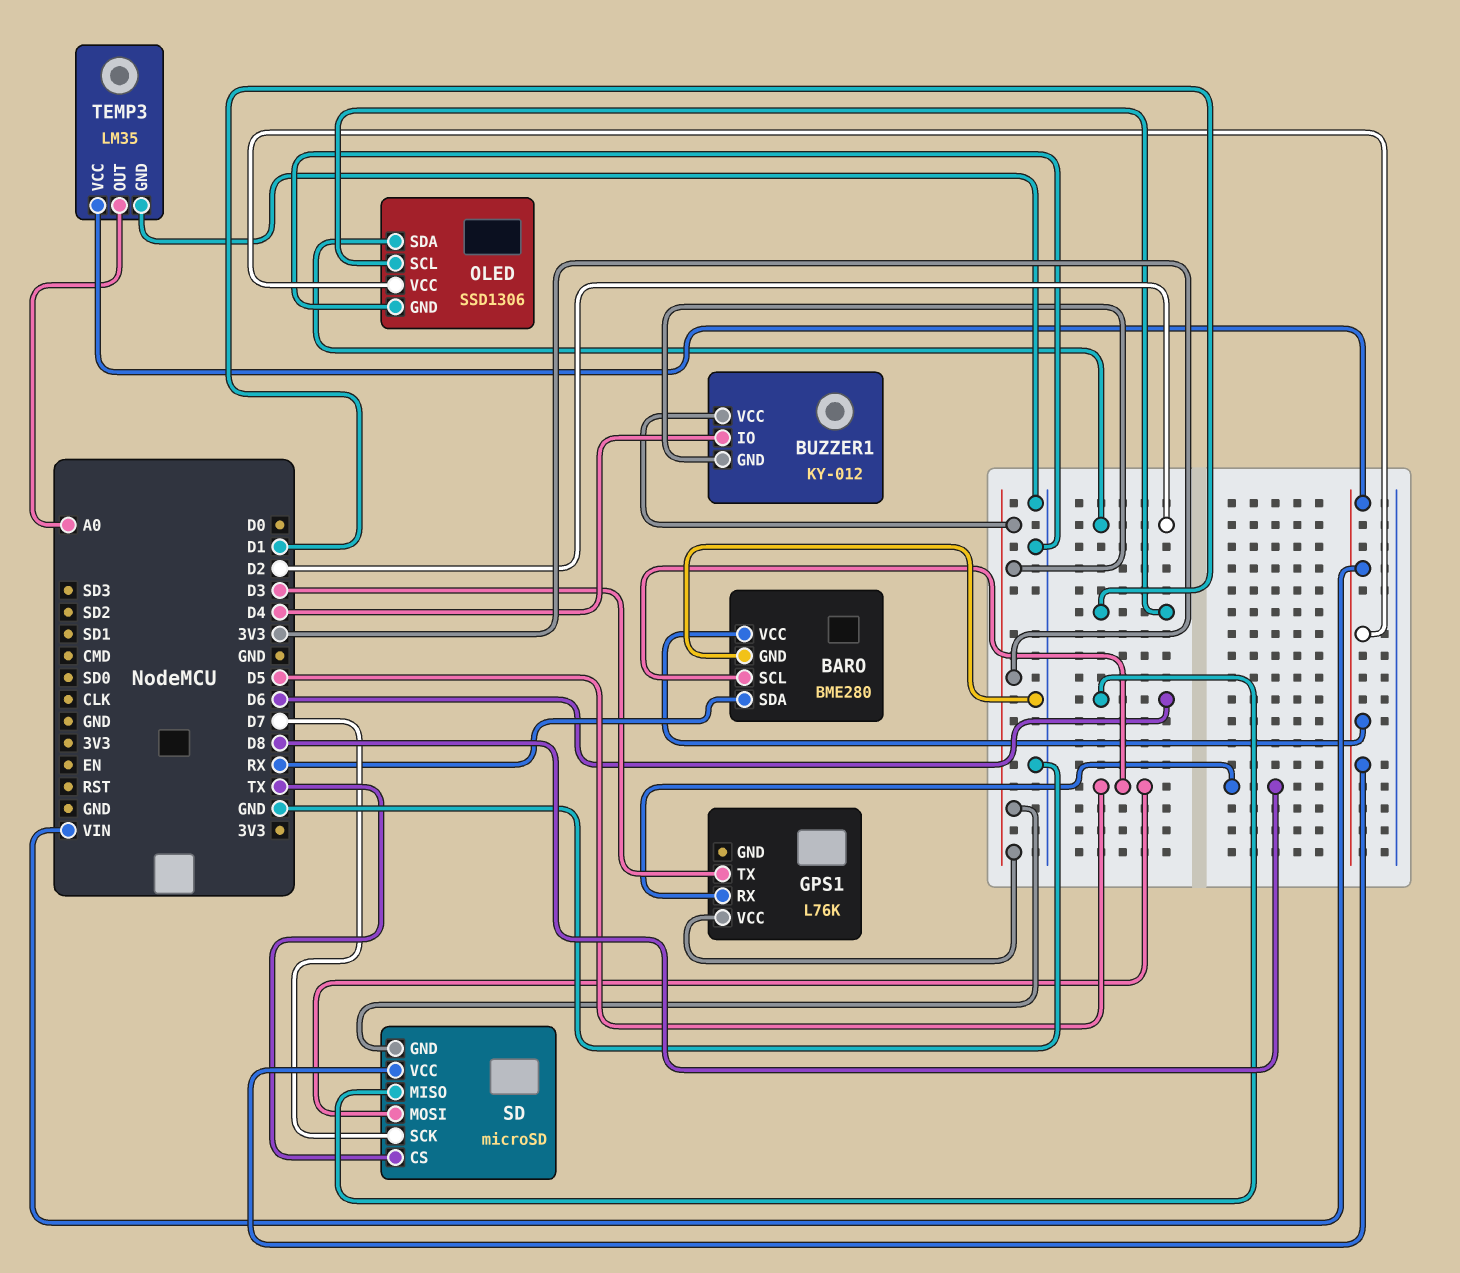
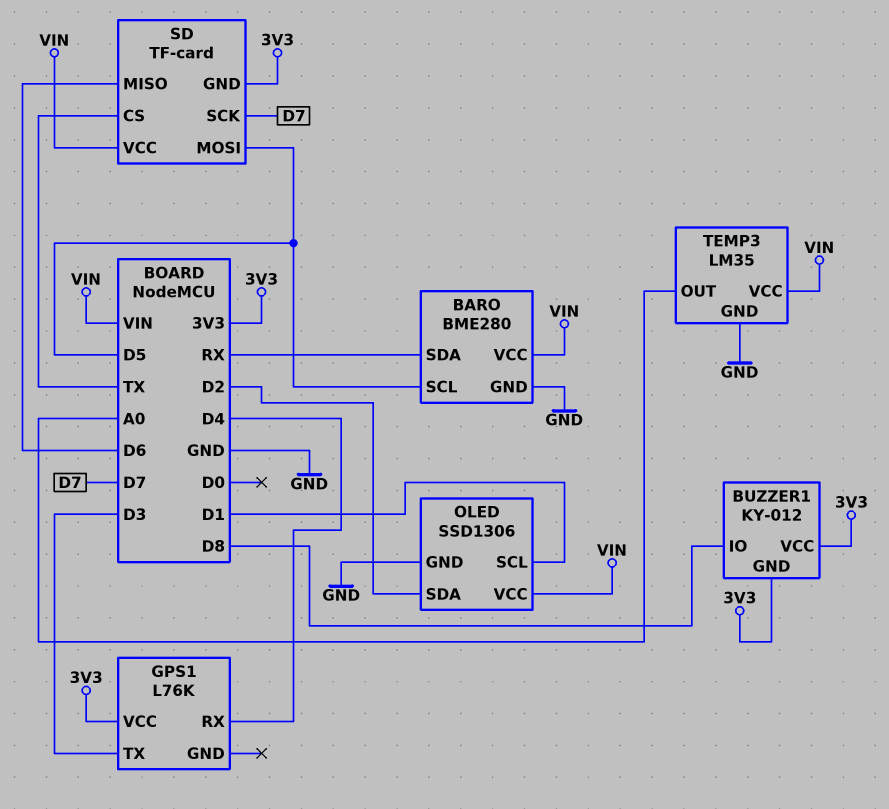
BUZZER1 pin IO: D4 -> D8
GPS1 pin RX: D8 -> D4
SD: microSD -> TF-card

